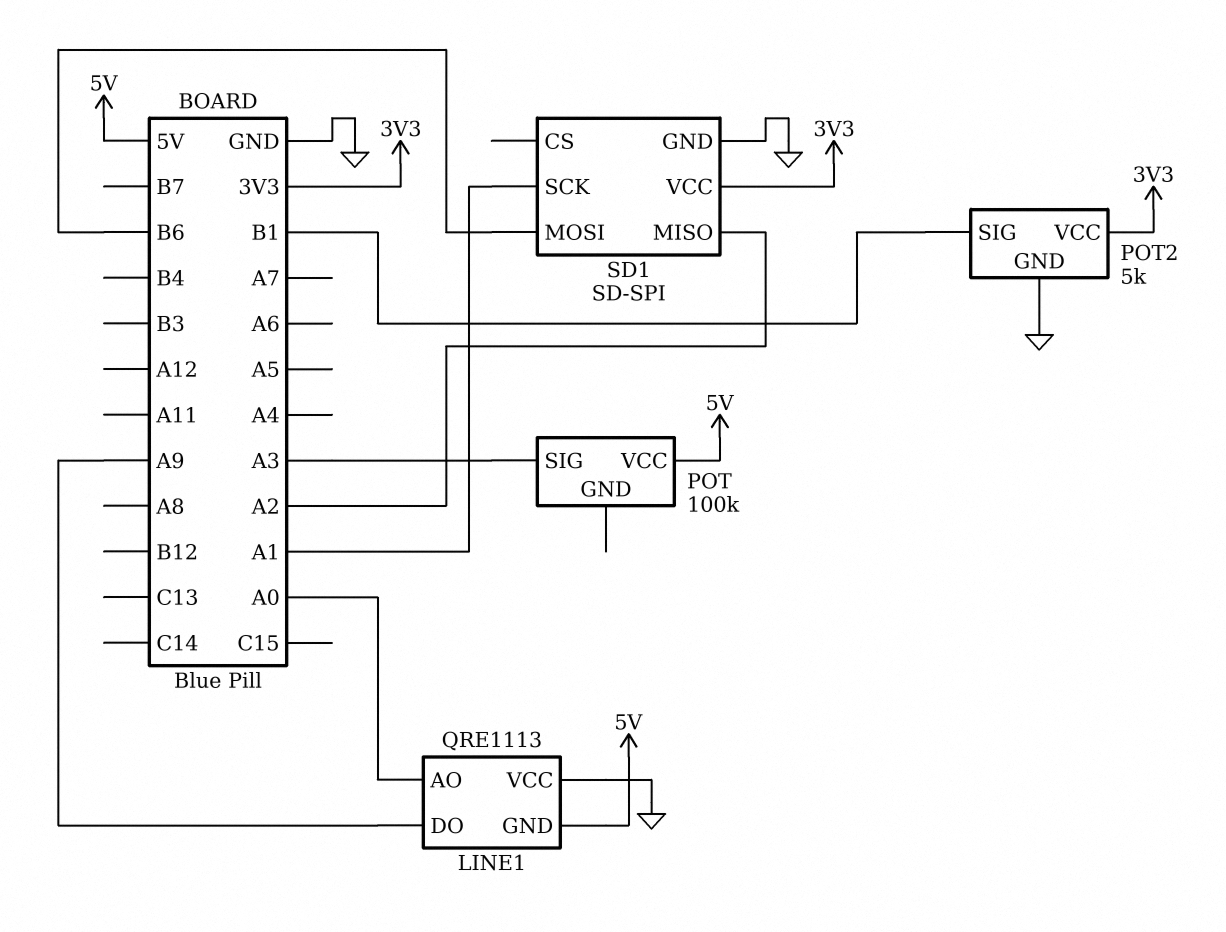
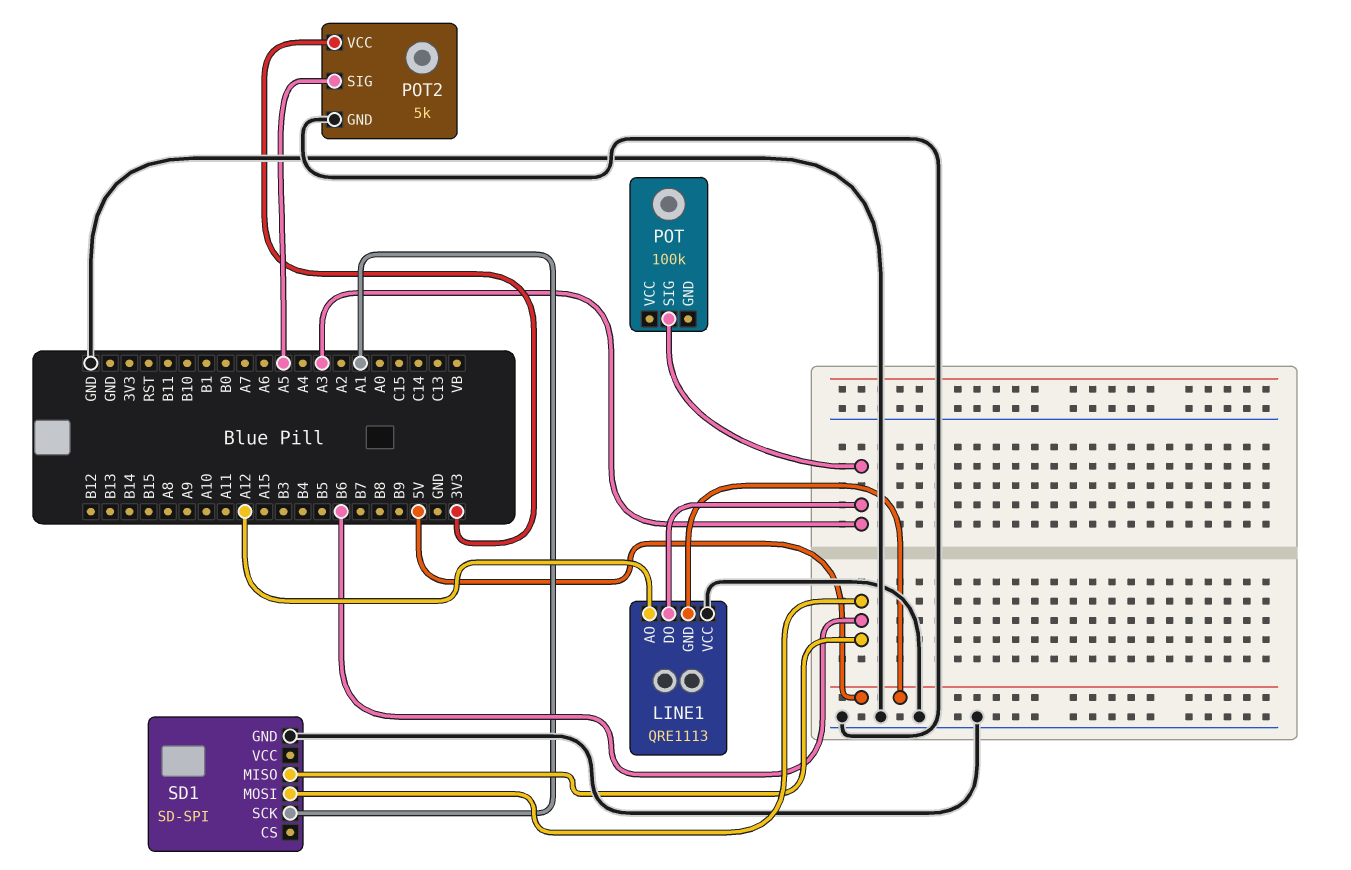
LINE1 pin AO: A0 -> A12
LINE1 pin DO: A9 -> A3
POT pin VCC: 5V -> none
POT2 pin SIG: B1 -> A5
SD1 pin MISO: A2 -> B6
SD1 pin VCC: 3V3 -> none

